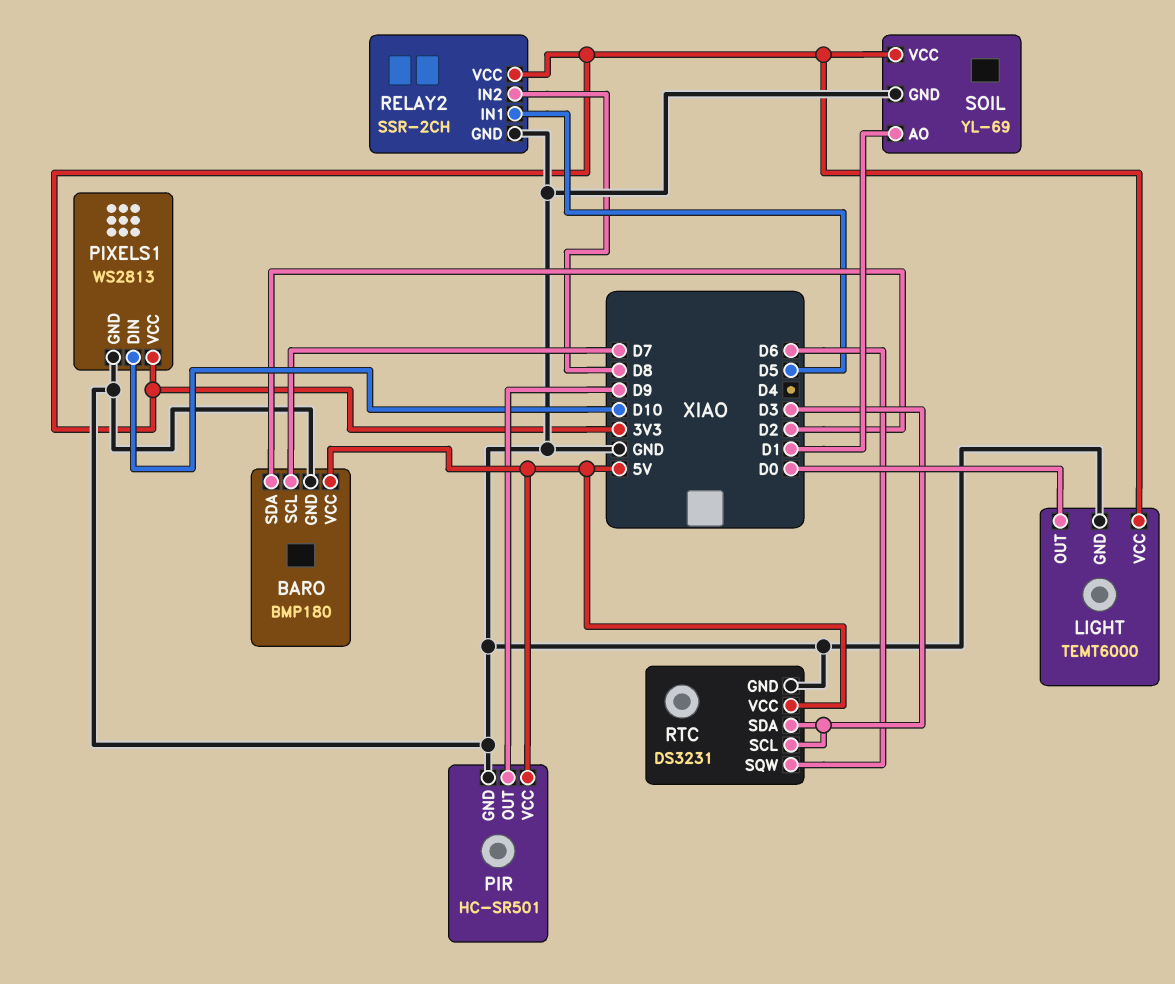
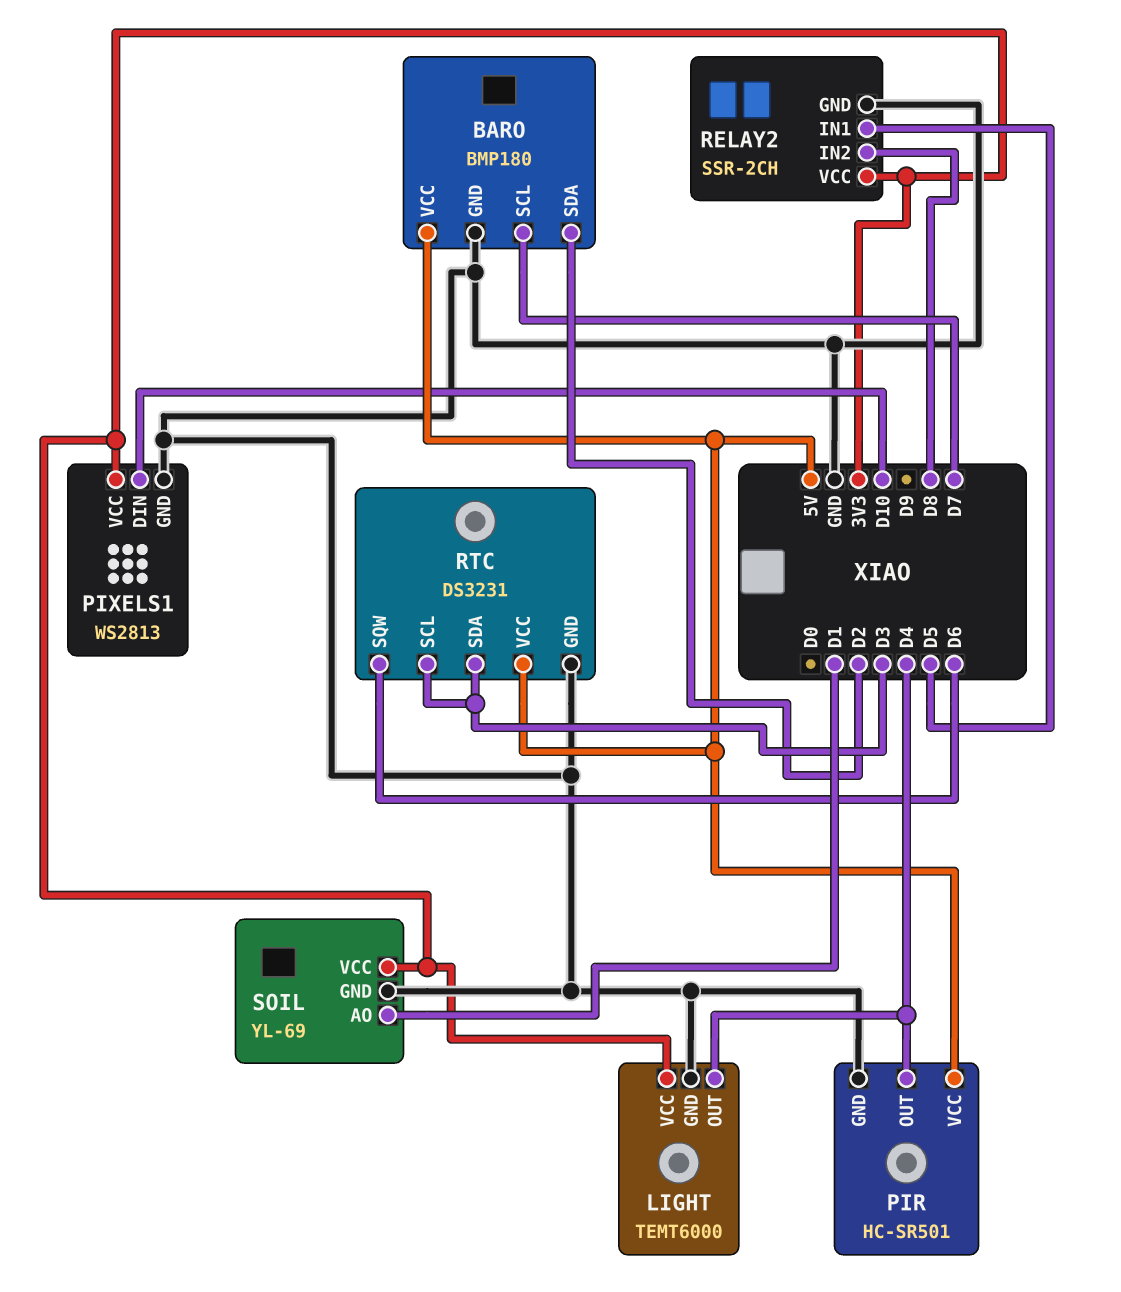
LIGHT pin OUT: D0 -> D4
PIR pin OUT: D9 -> D4

